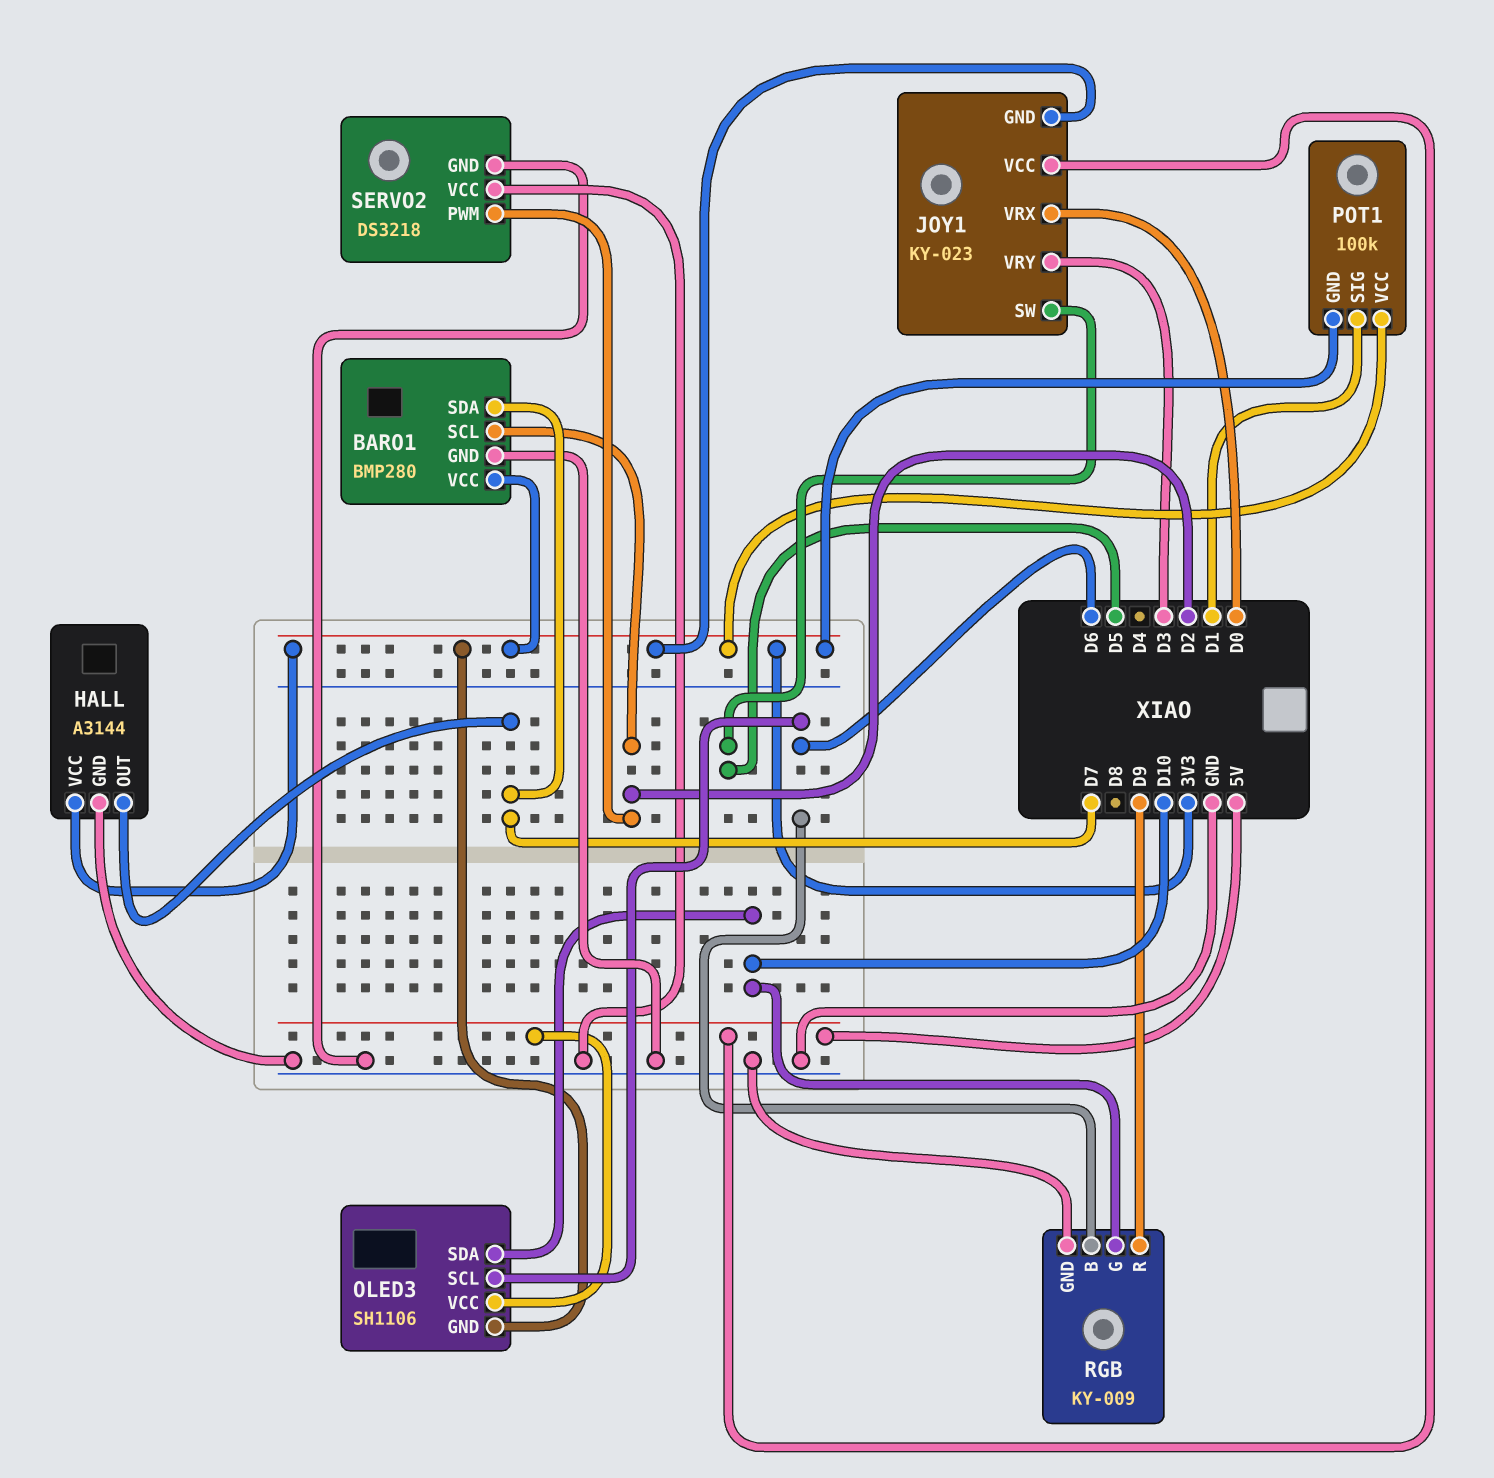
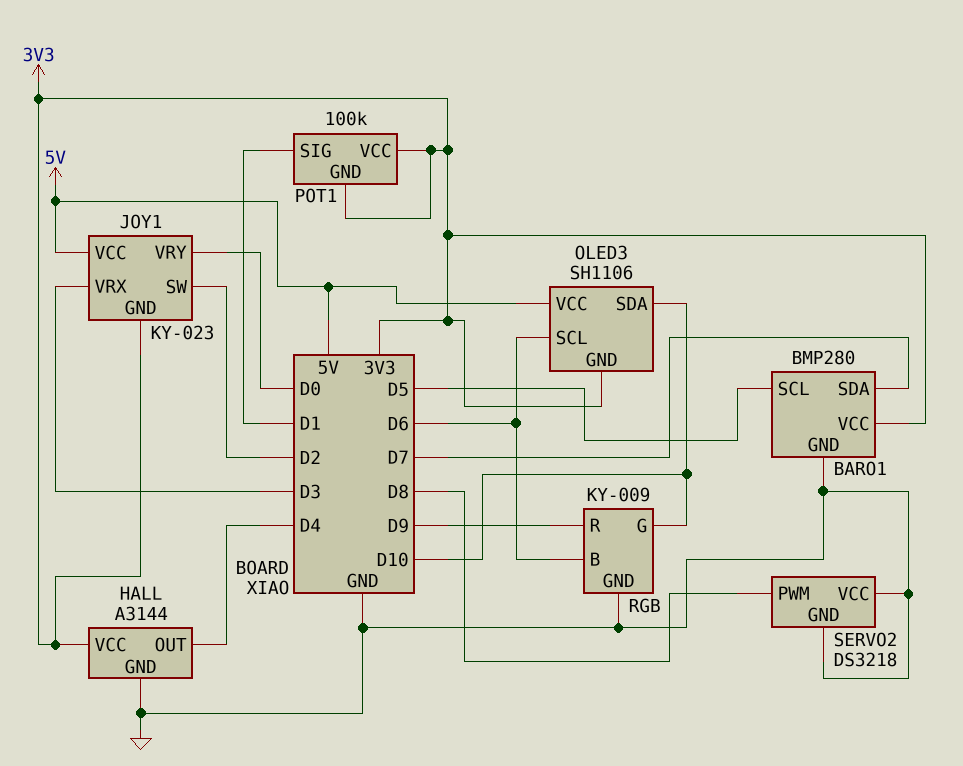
BARO1 pin SCL: D2 -> D5
HALL pin OUT: D7 -> D4
JOY1 pin SW: D5 -> D2
JOY1 pin VRX: D0 -> D3
JOY1 pin VRY: D3 -> D0
SERVO2 pin PWM: D2 -> D8

